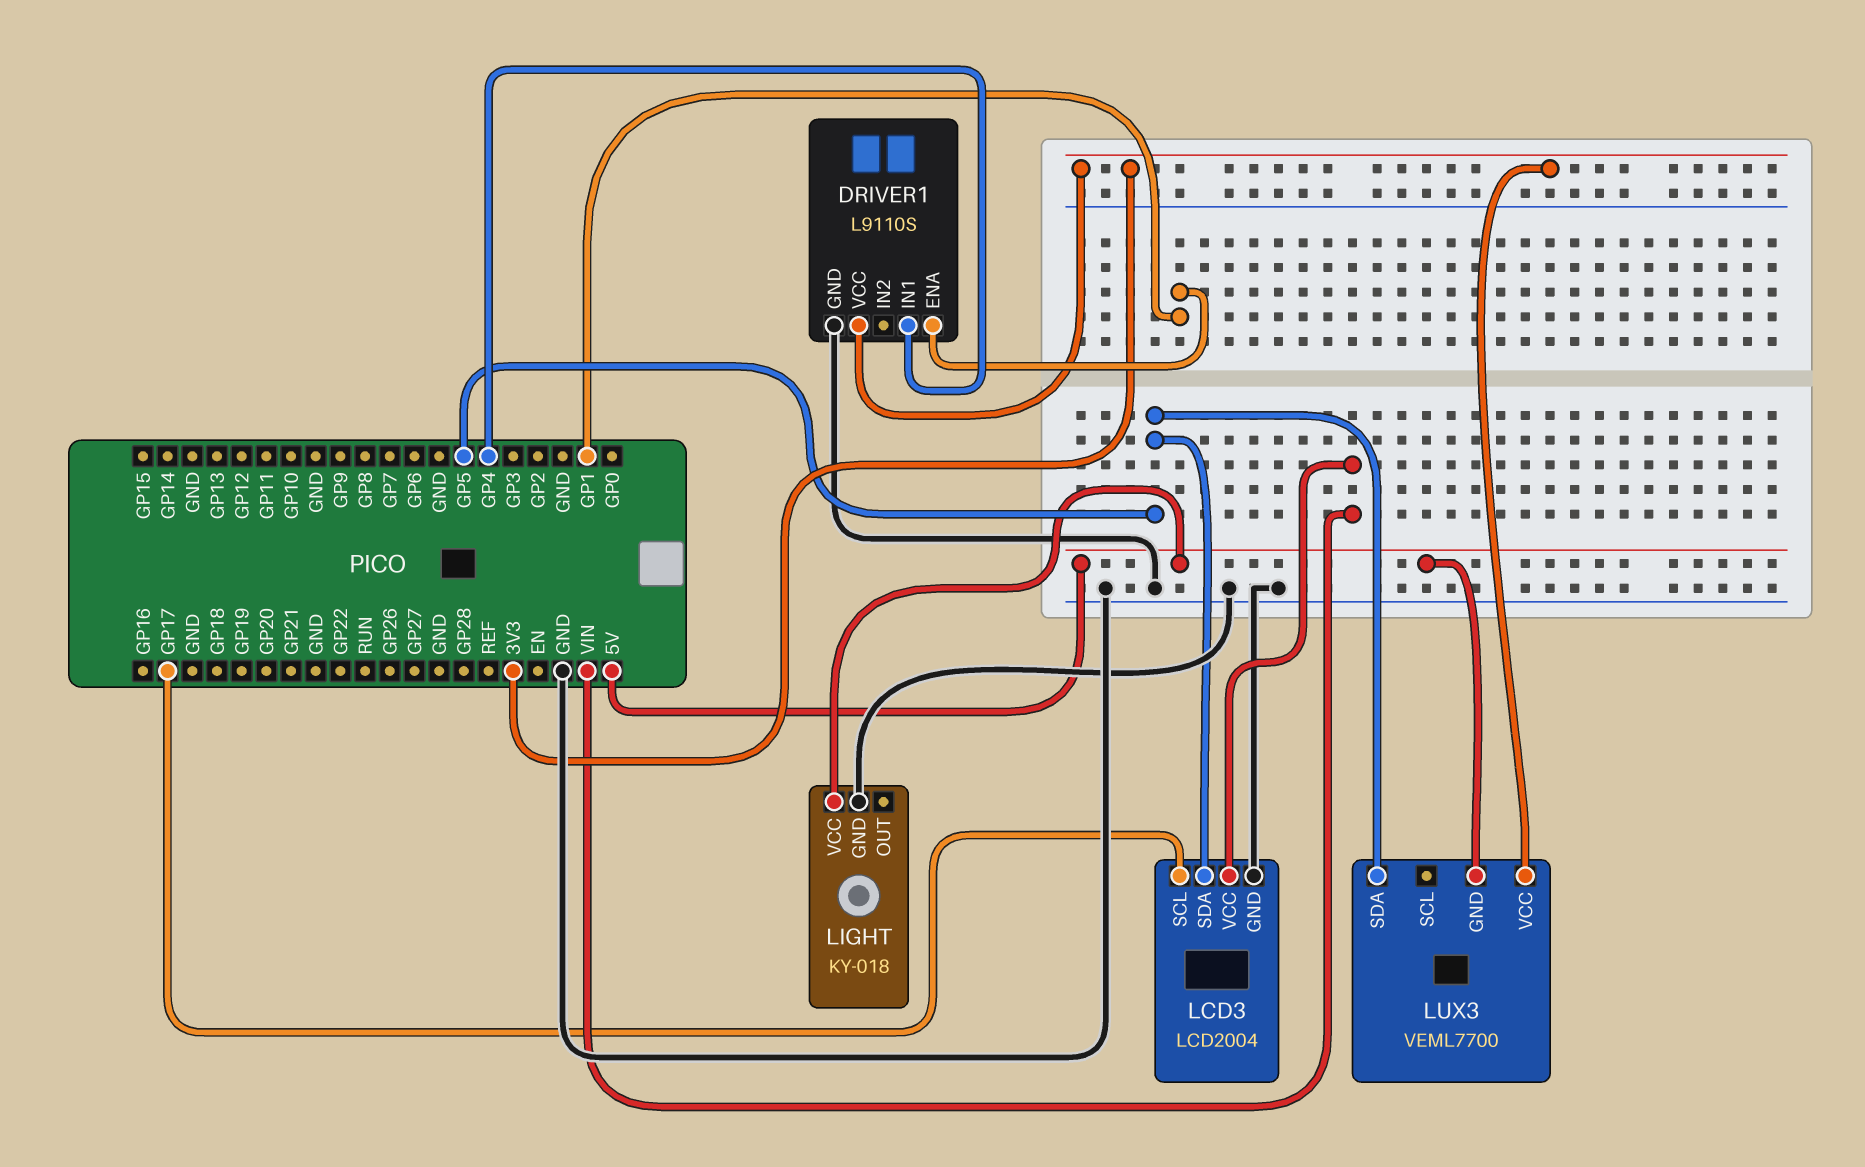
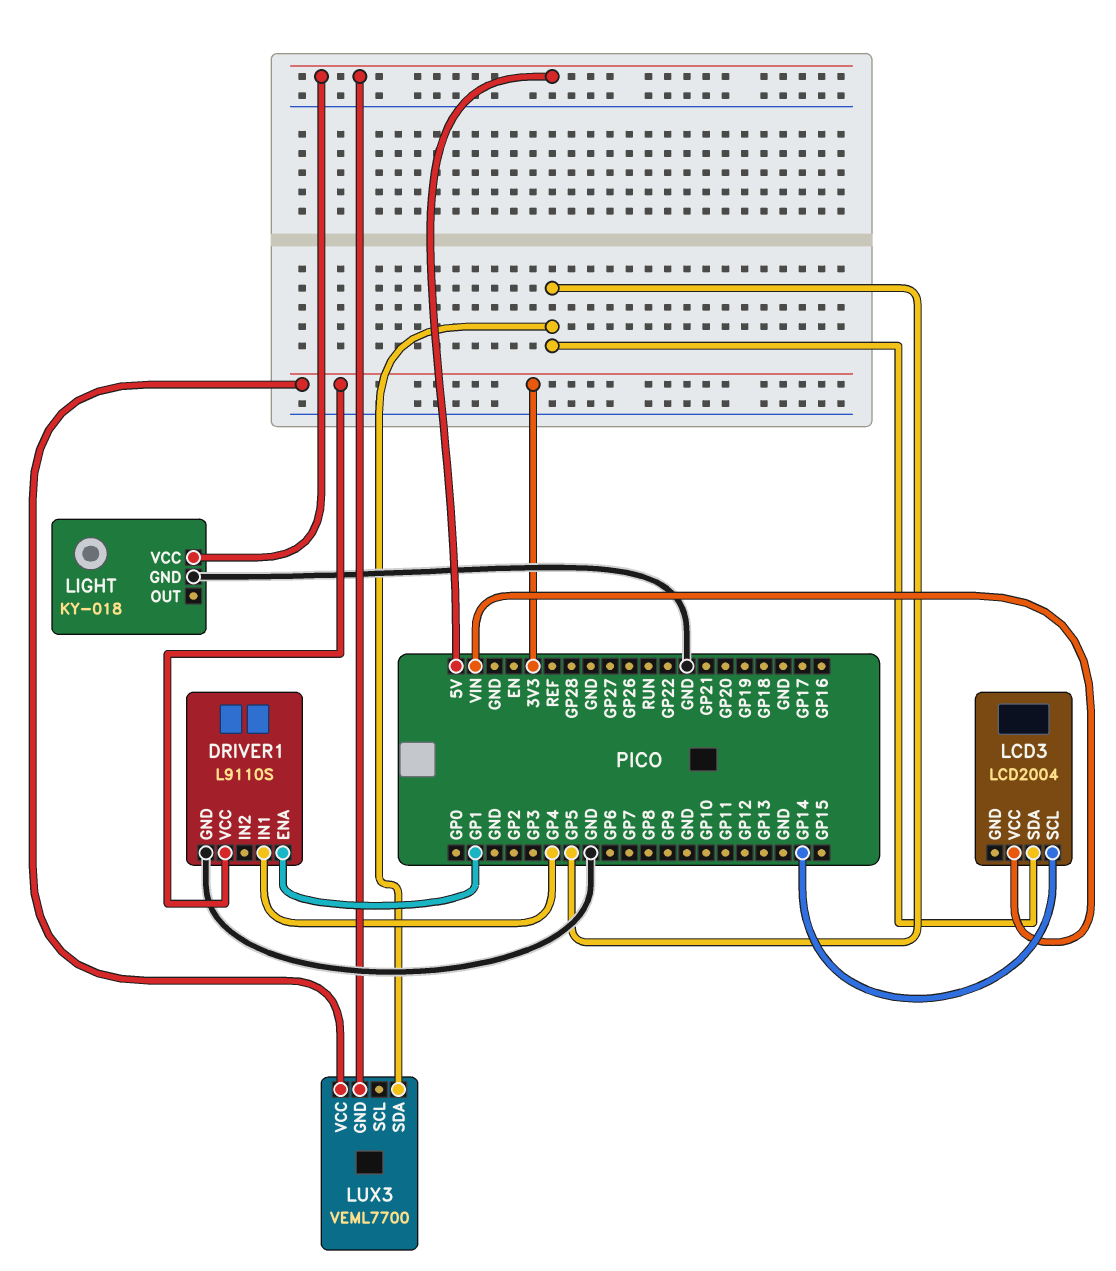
LCD3 pin GND: GND -> none
LCD3 pin SCL: GP17 -> GP14

